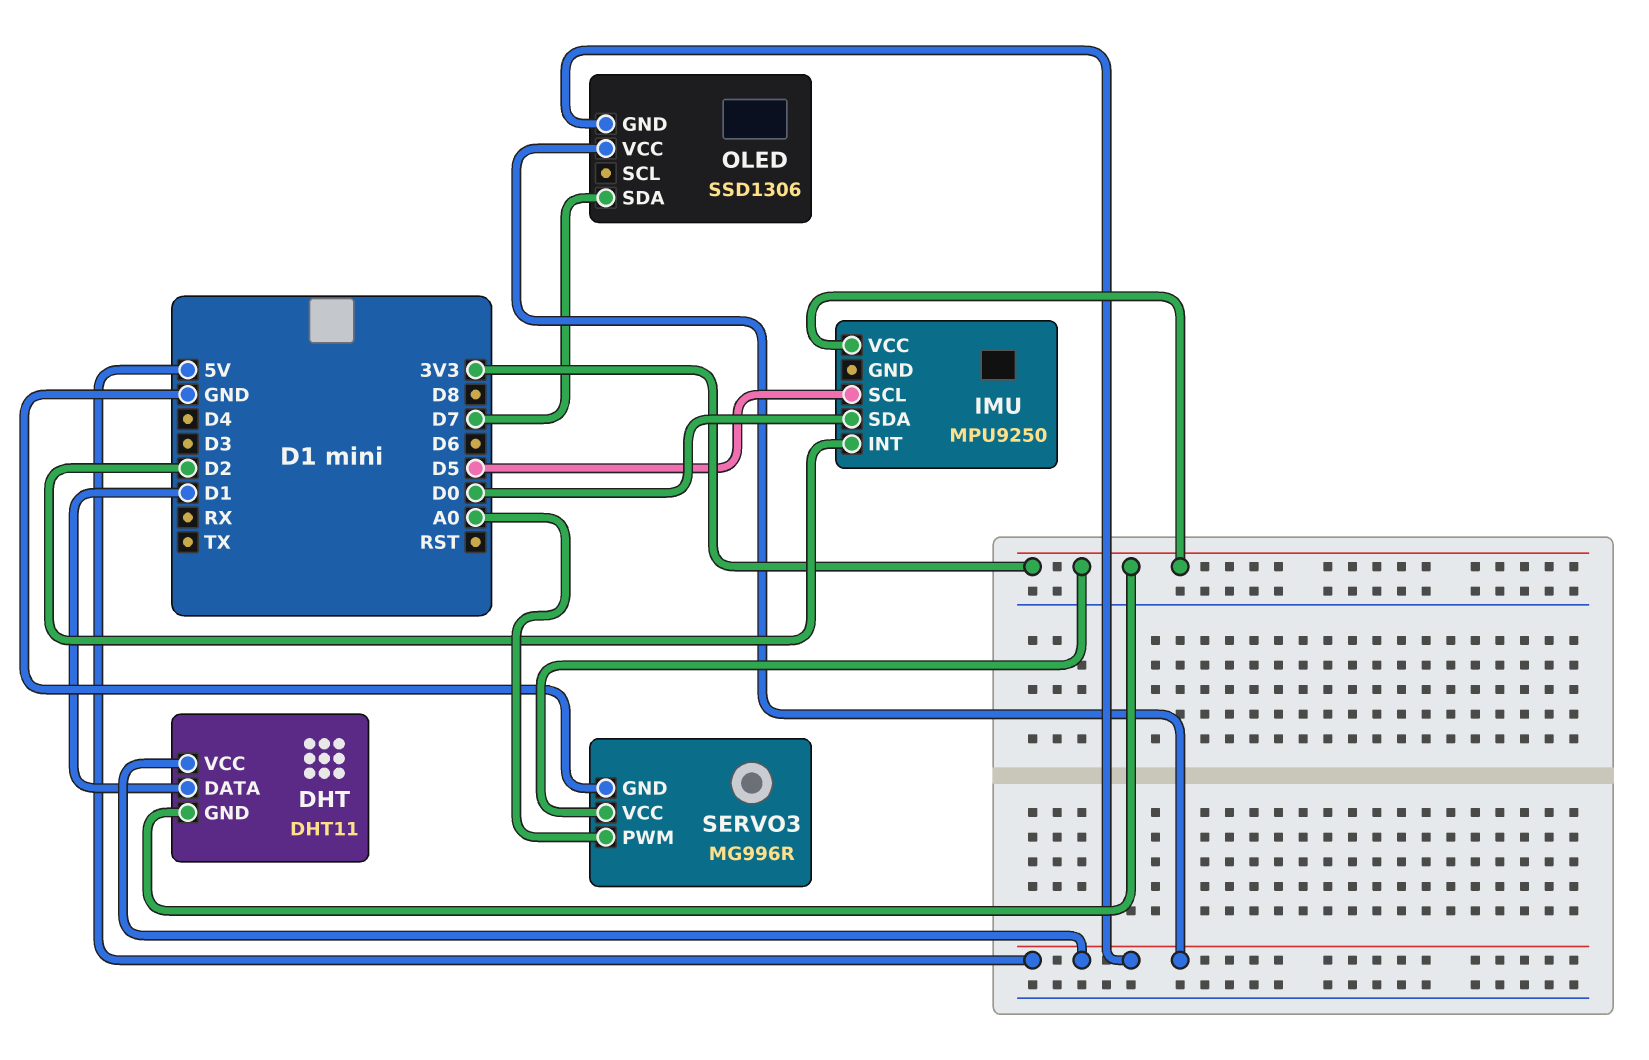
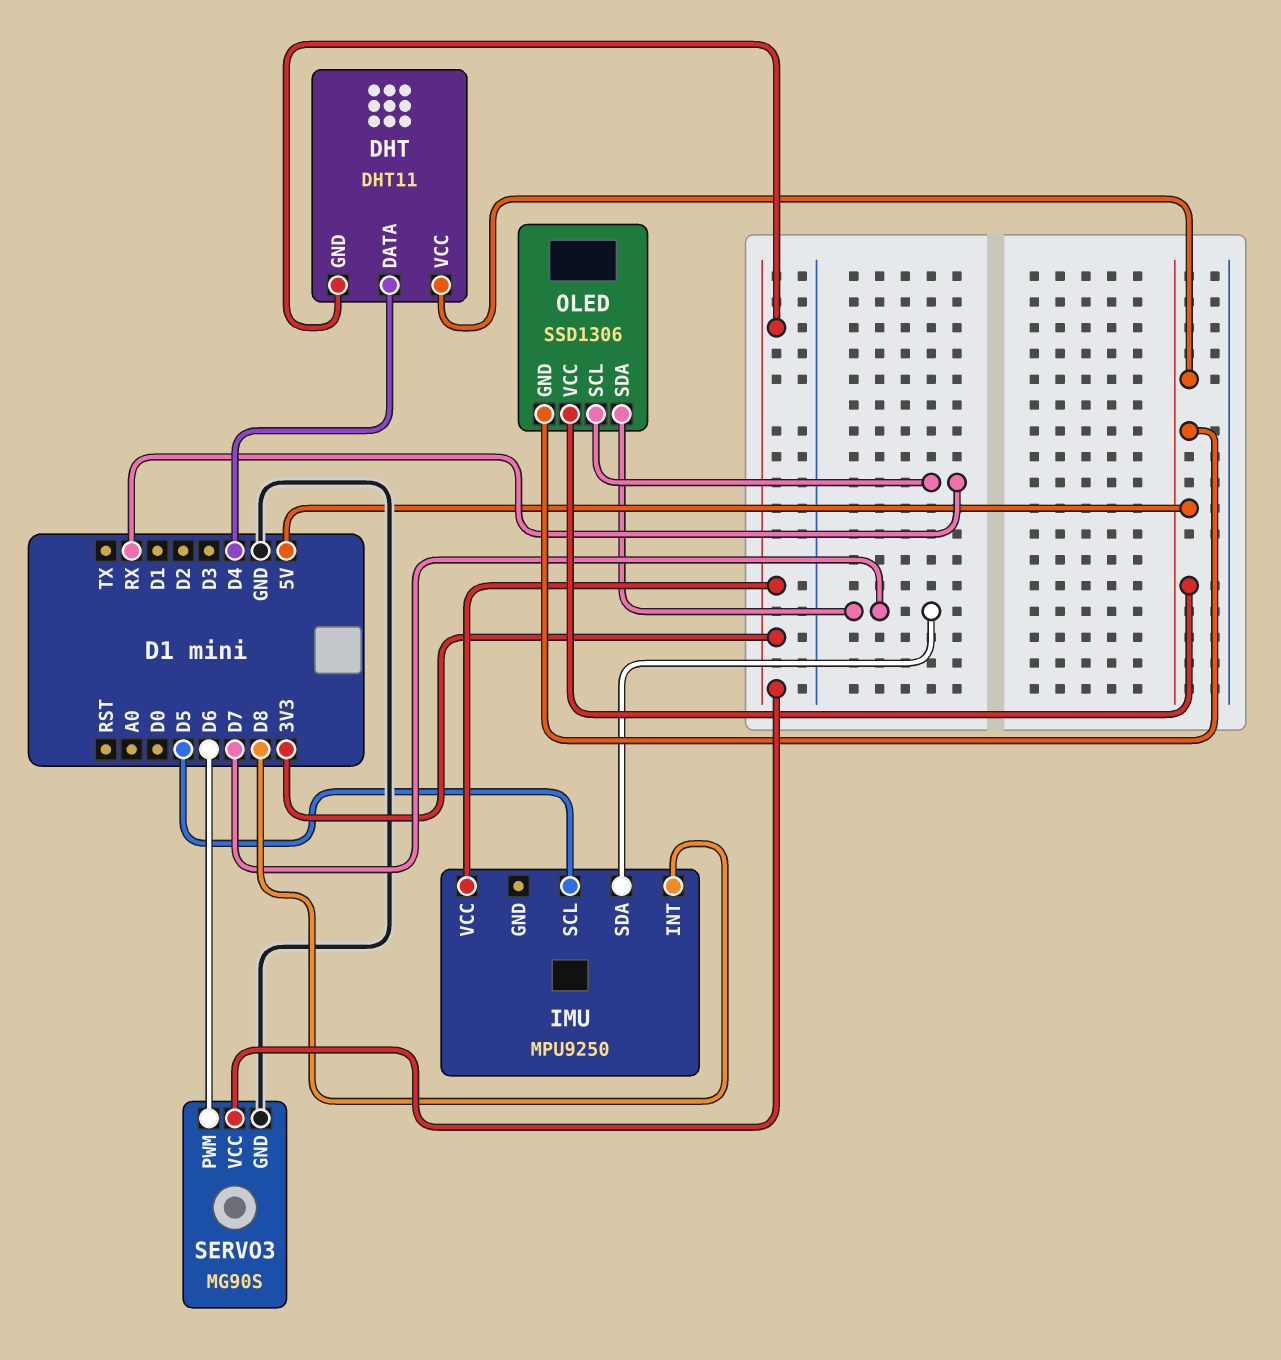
DHT pin DATA: D1 -> D4
IMU pin INT: D2 -> D8
IMU pin SDA: D0 -> D7
OLED pin SCL: none -> RX
SERVO3: MG996R -> MG90S
SERVO3 pin PWM: A0 -> D6

